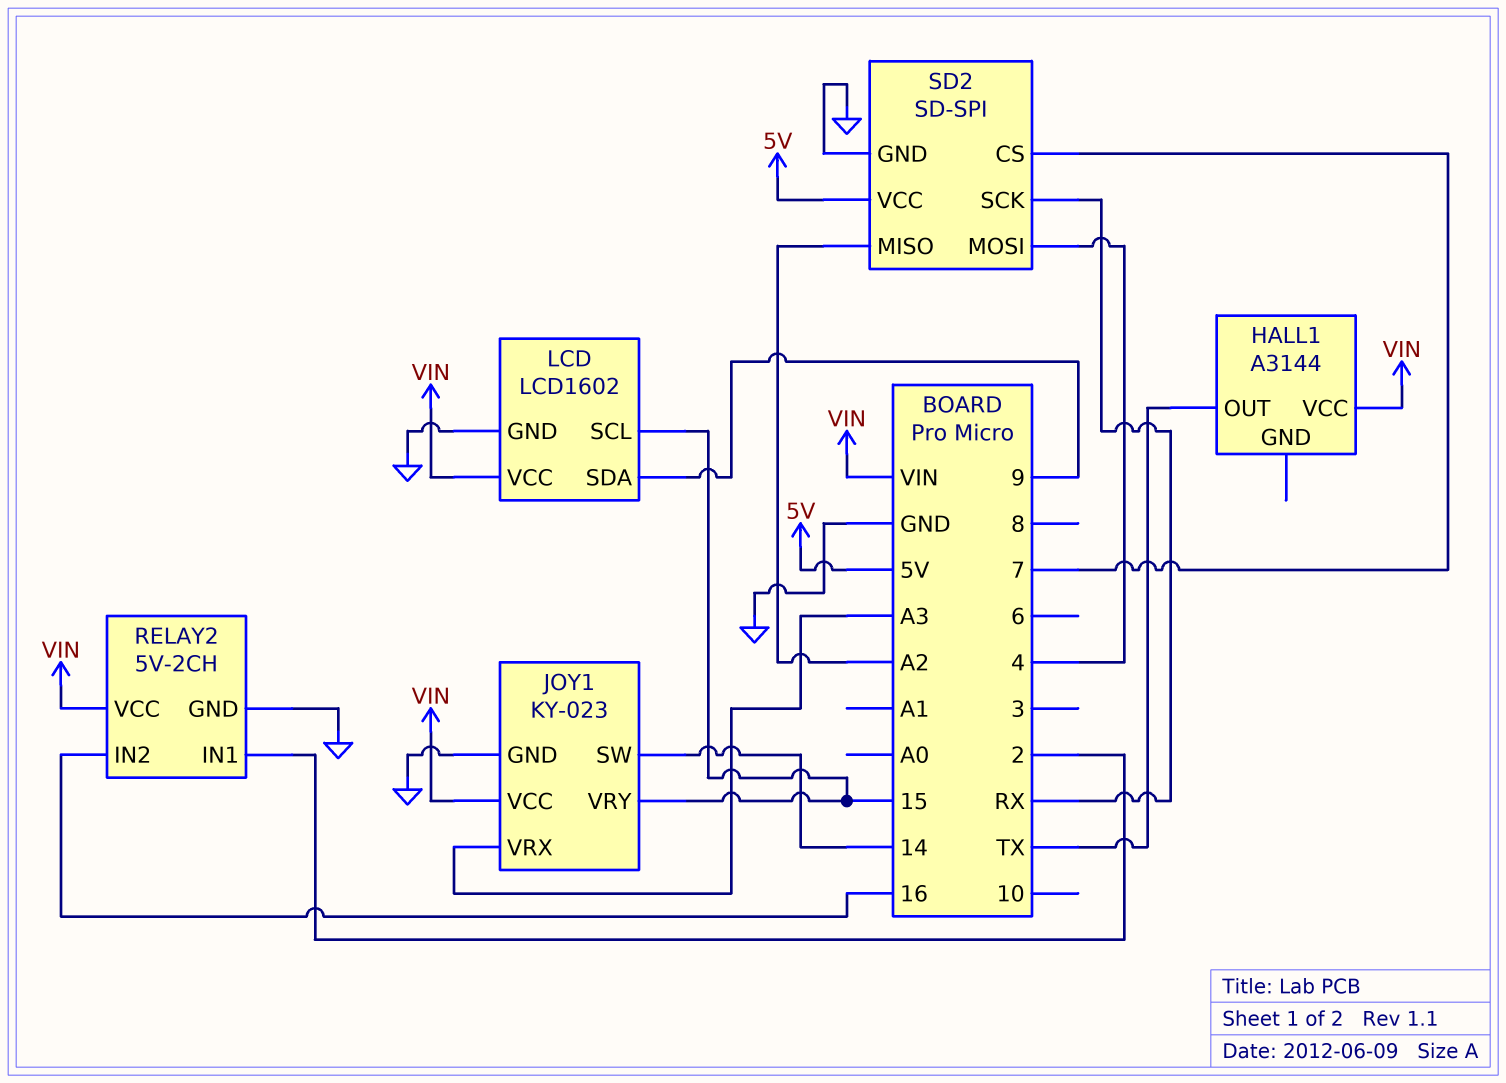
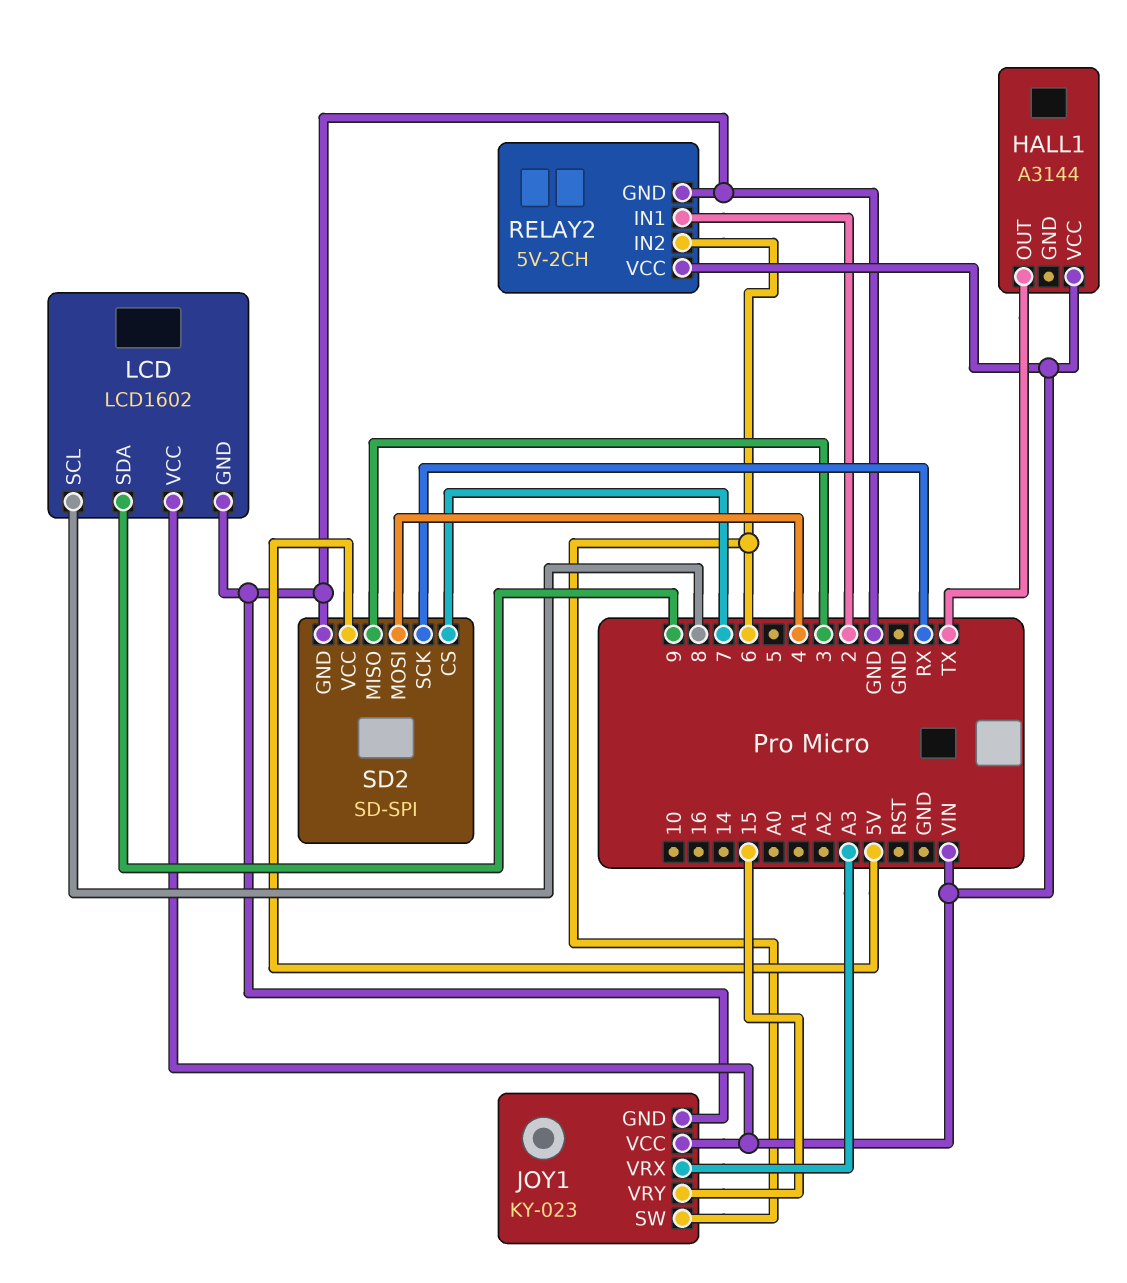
JOY1 pin SW: 14 -> 6
LCD pin SCL: 15 -> 8
RELAY2 pin IN2: 16 -> 6
SD2 pin MISO: A2 -> 3

